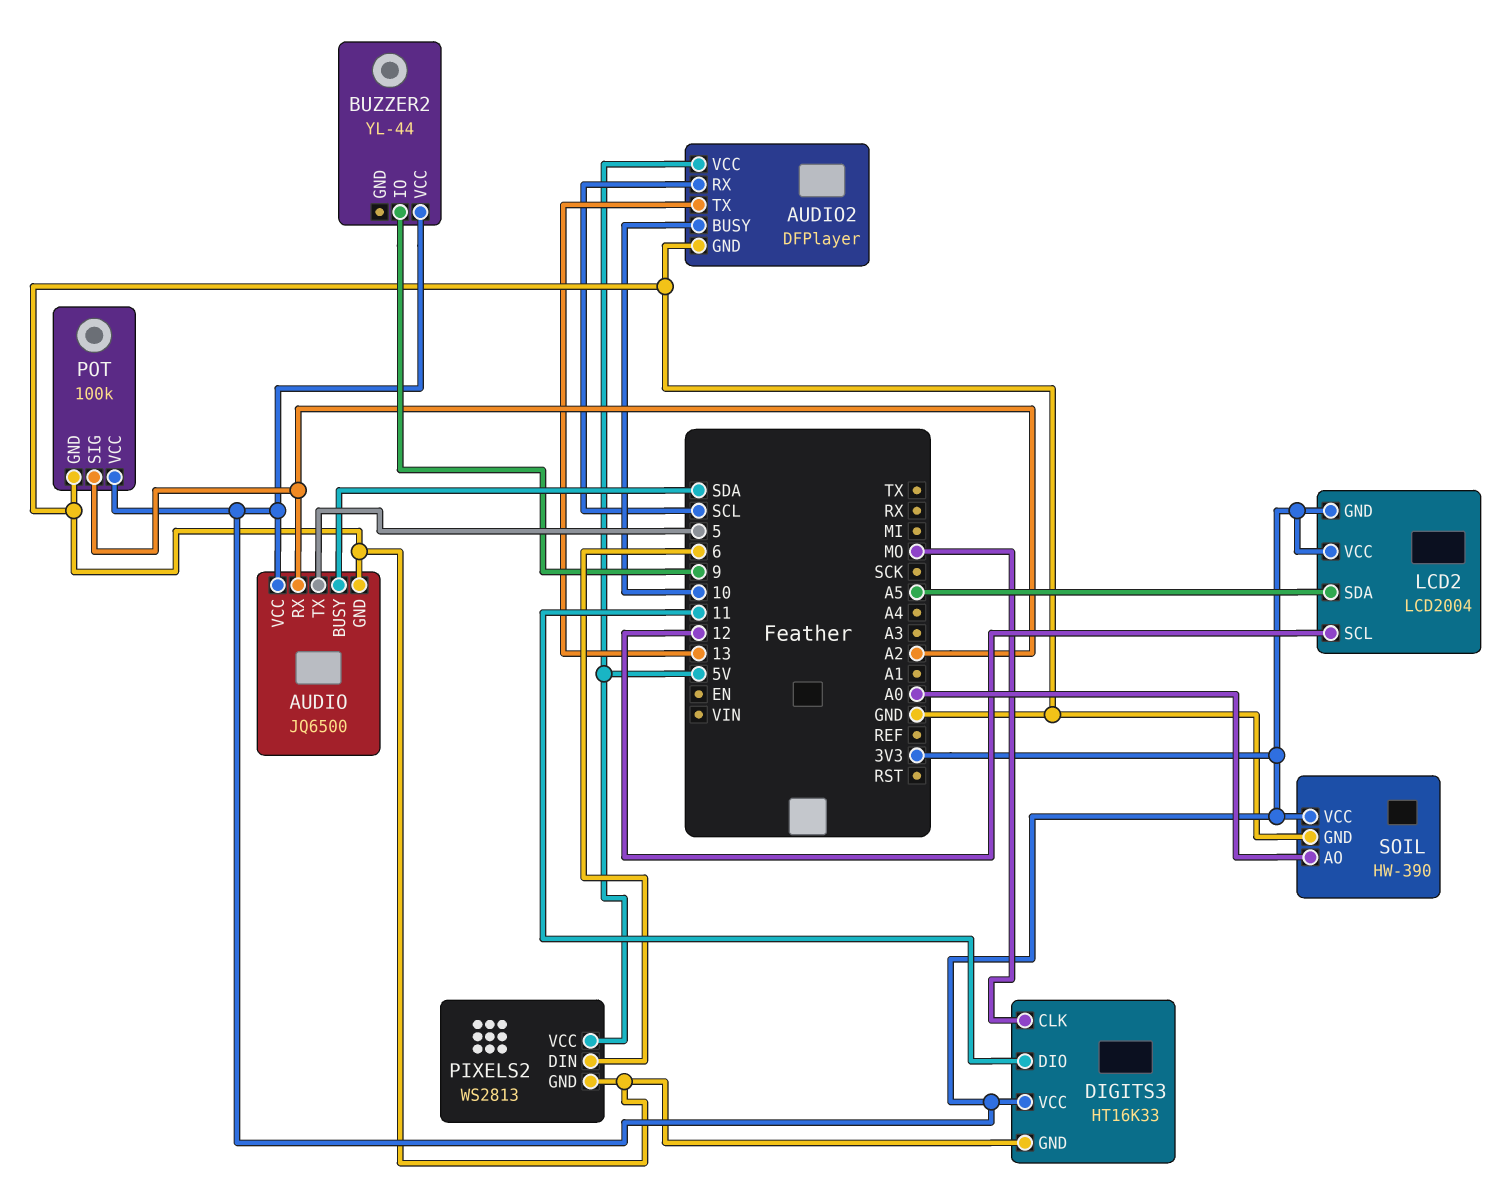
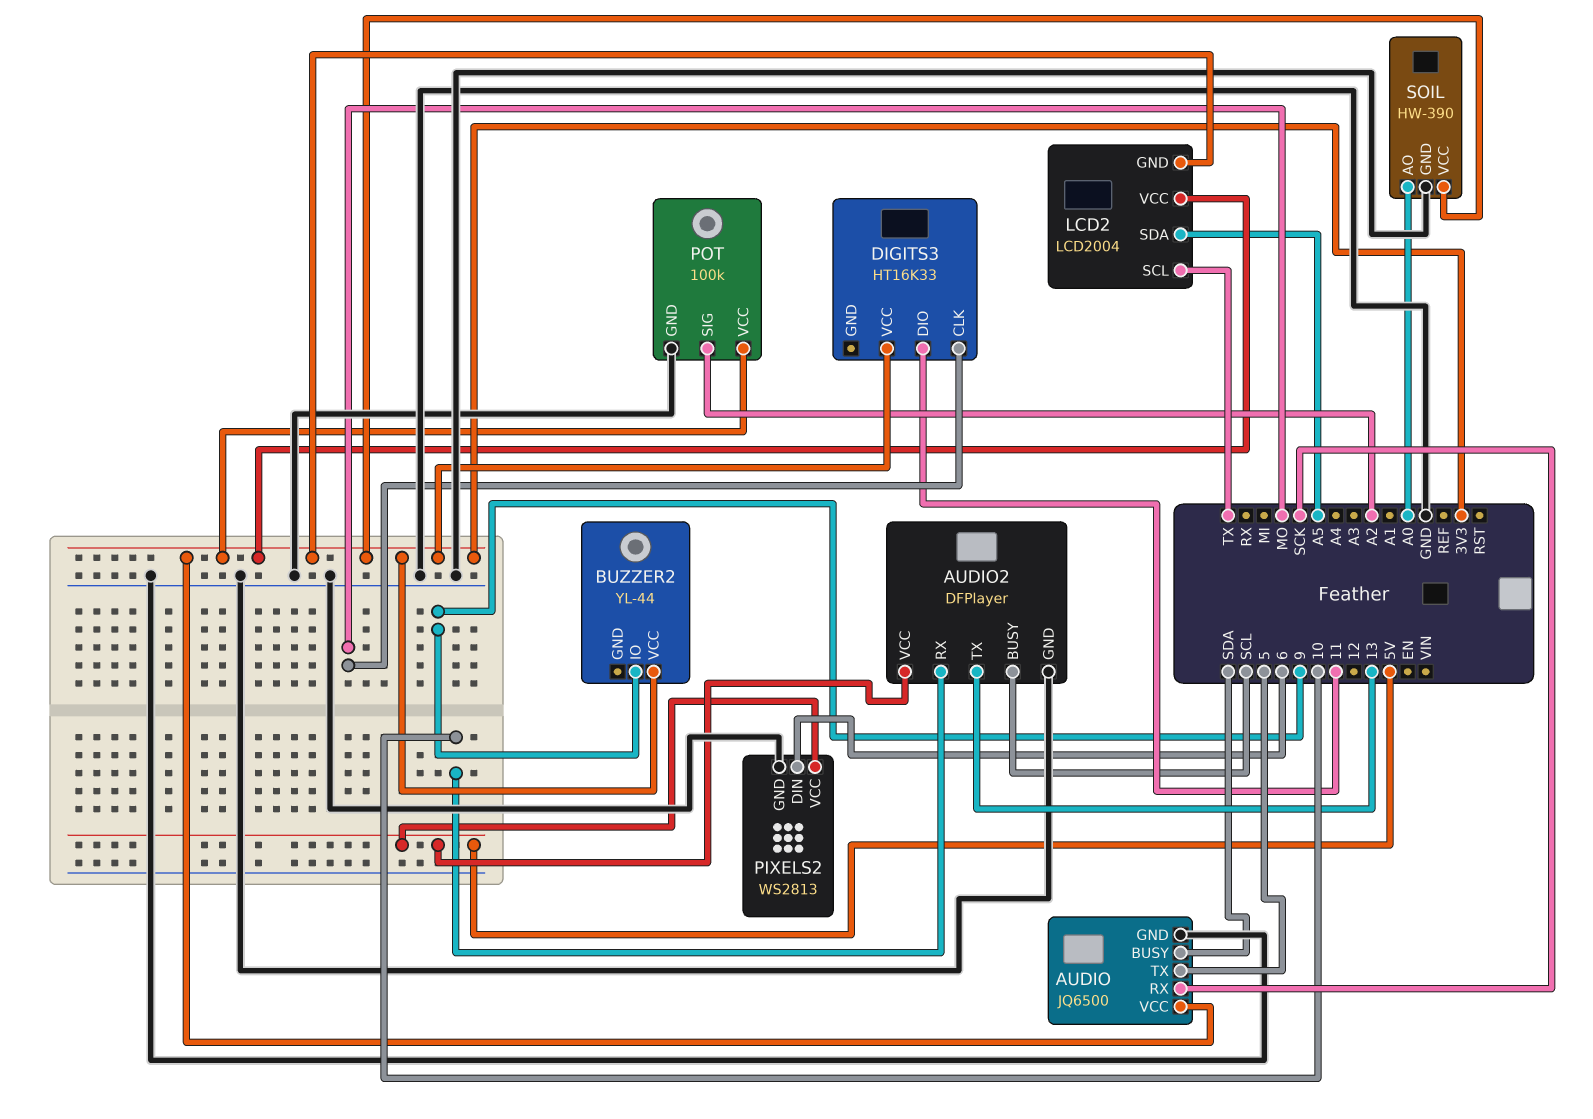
AUDIO pin RX: A2 -> SCK
AUDIO2 pin BUSY: 10 -> SCL
AUDIO2 pin RX: SCL -> 10
DIGITS3 pin GND: GND -> none
LCD2 pin SCL: 12 -> TX

